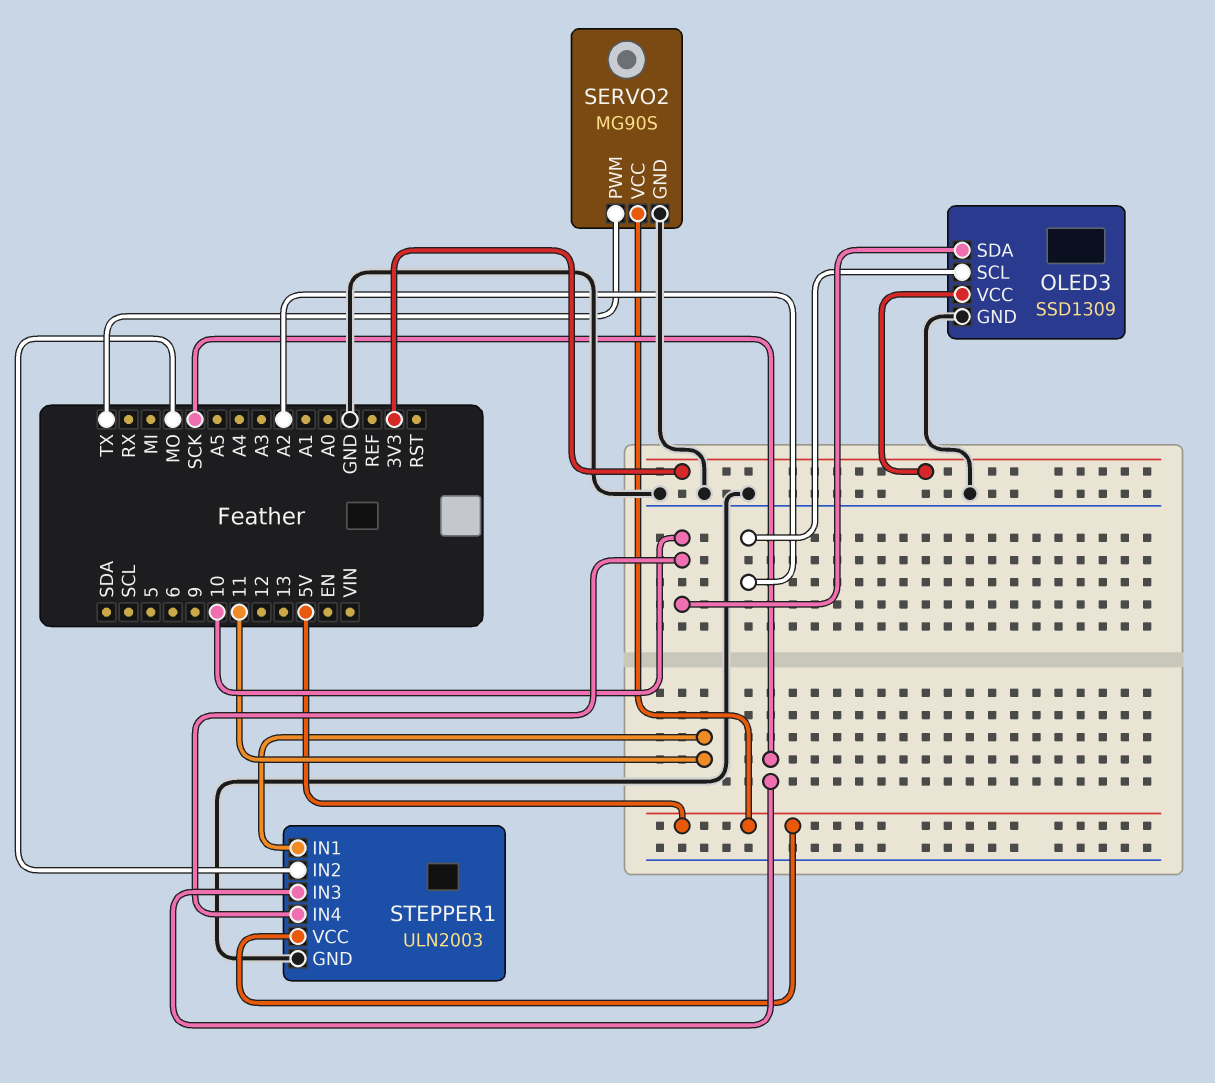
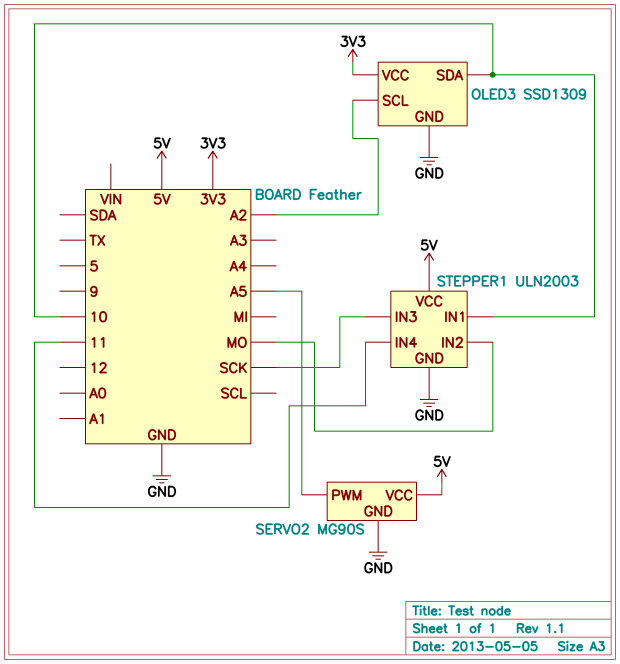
SERVO2 pin PWM: TX -> A5
STEPPER1 pin IN1: 11 -> 10
STEPPER1 pin IN4: 10 -> 11

